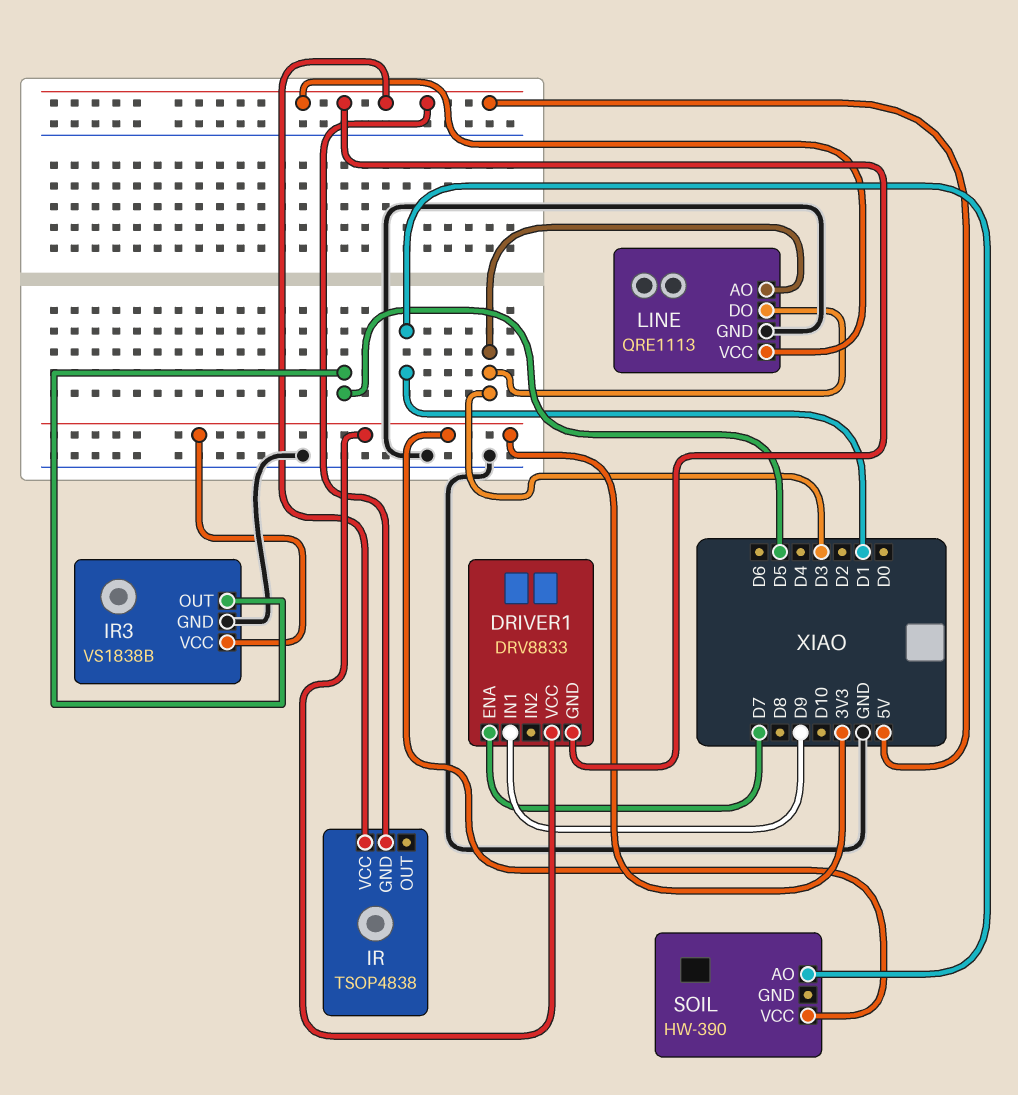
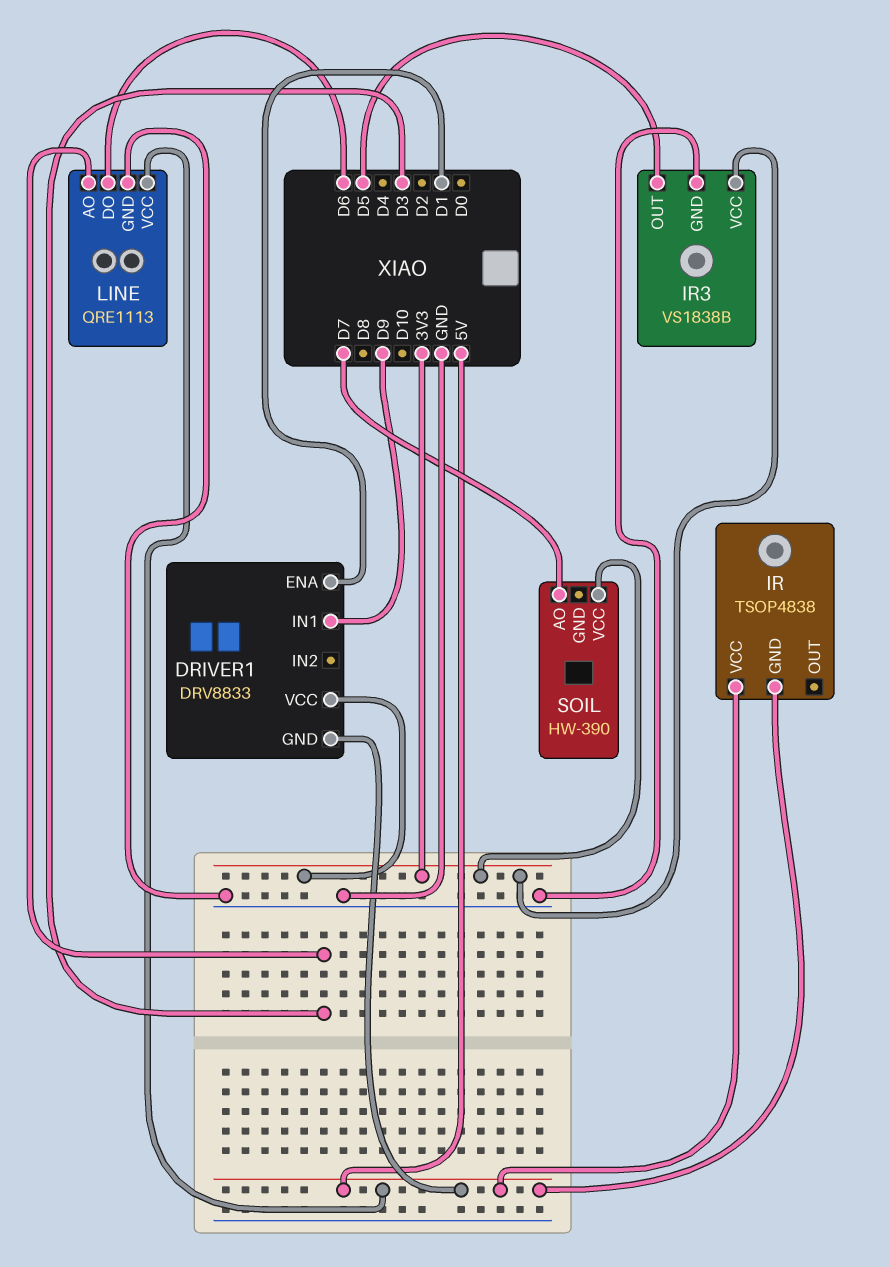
DRIVER1 pin ENA: D7 -> D1
LINE pin DO: D3 -> D6
SOIL pin AO: D1 -> D7

